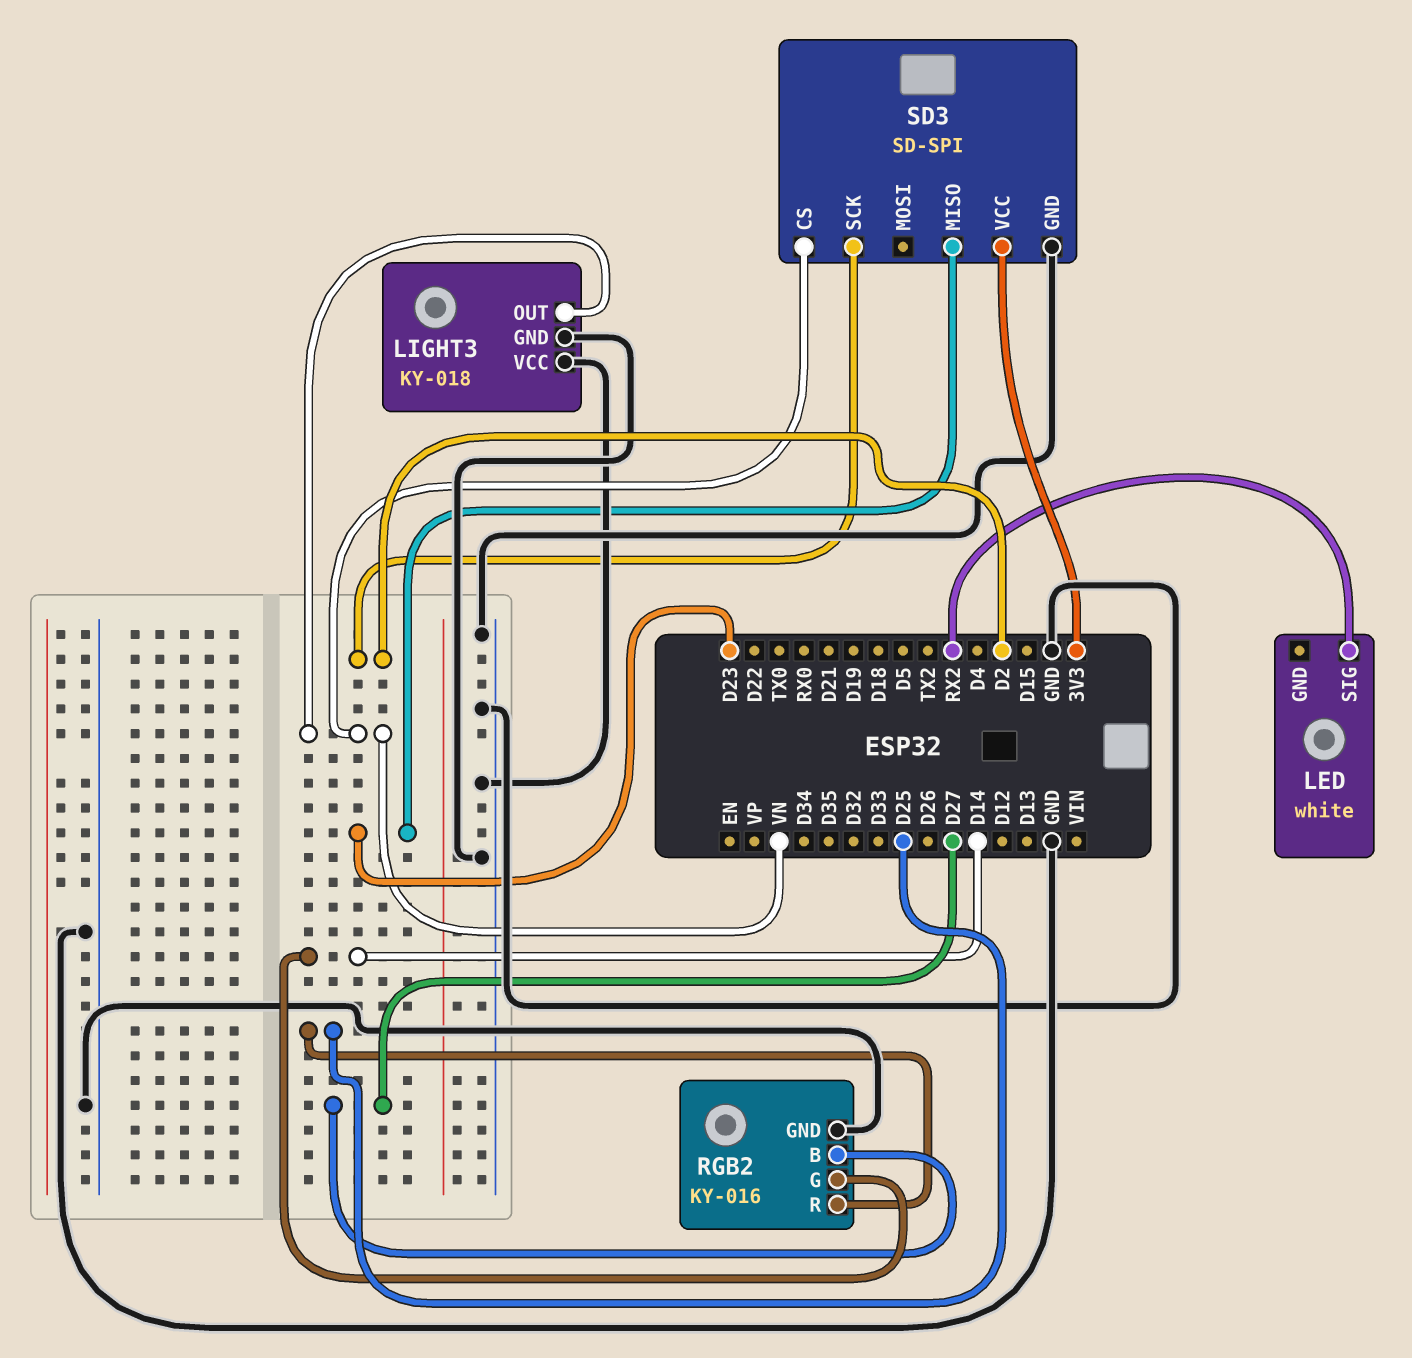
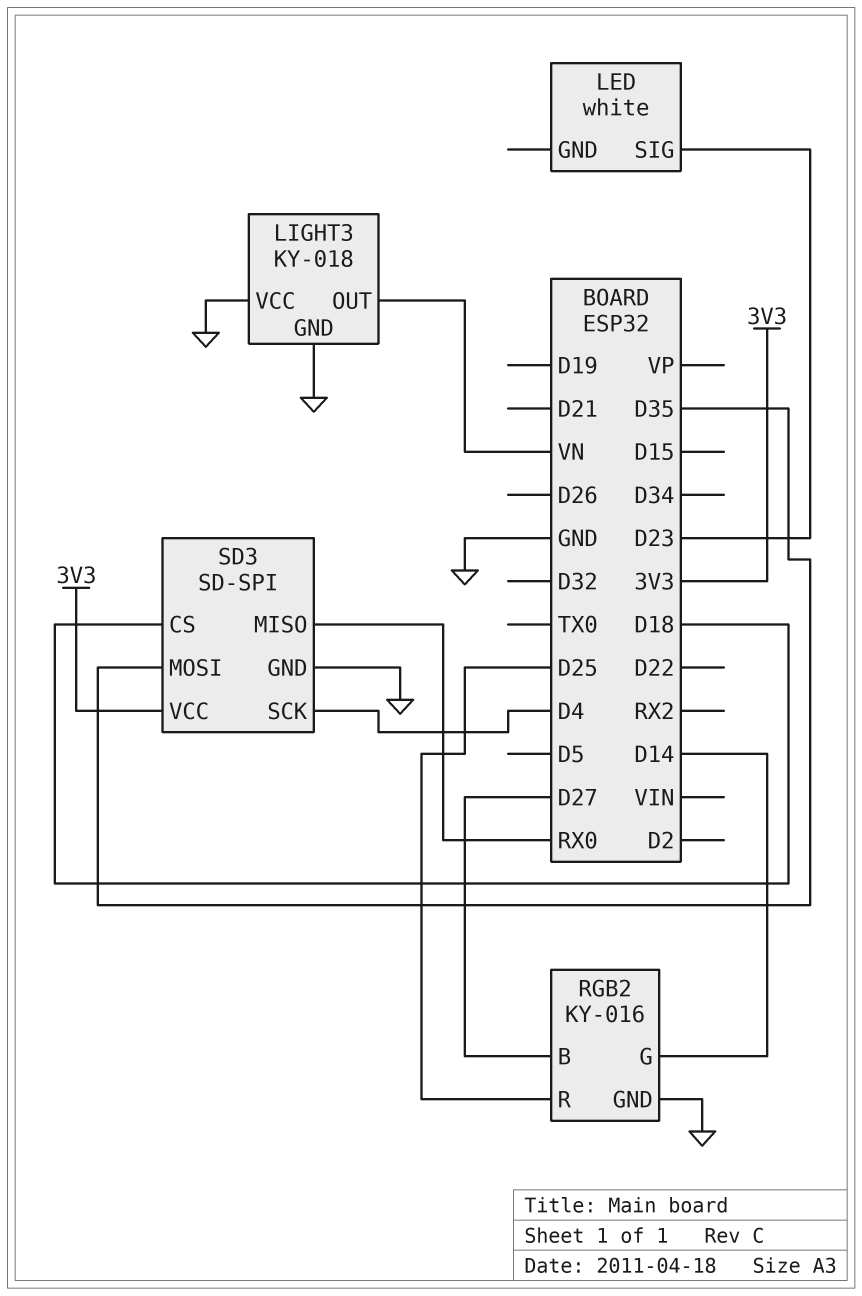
LED pin SIG: RX2 -> D23
SD3 pin CS: VN -> D18
SD3 pin MISO: D23 -> RX0
SD3 pin MOSI: none -> D35
SD3 pin SCK: D2 -> D4

